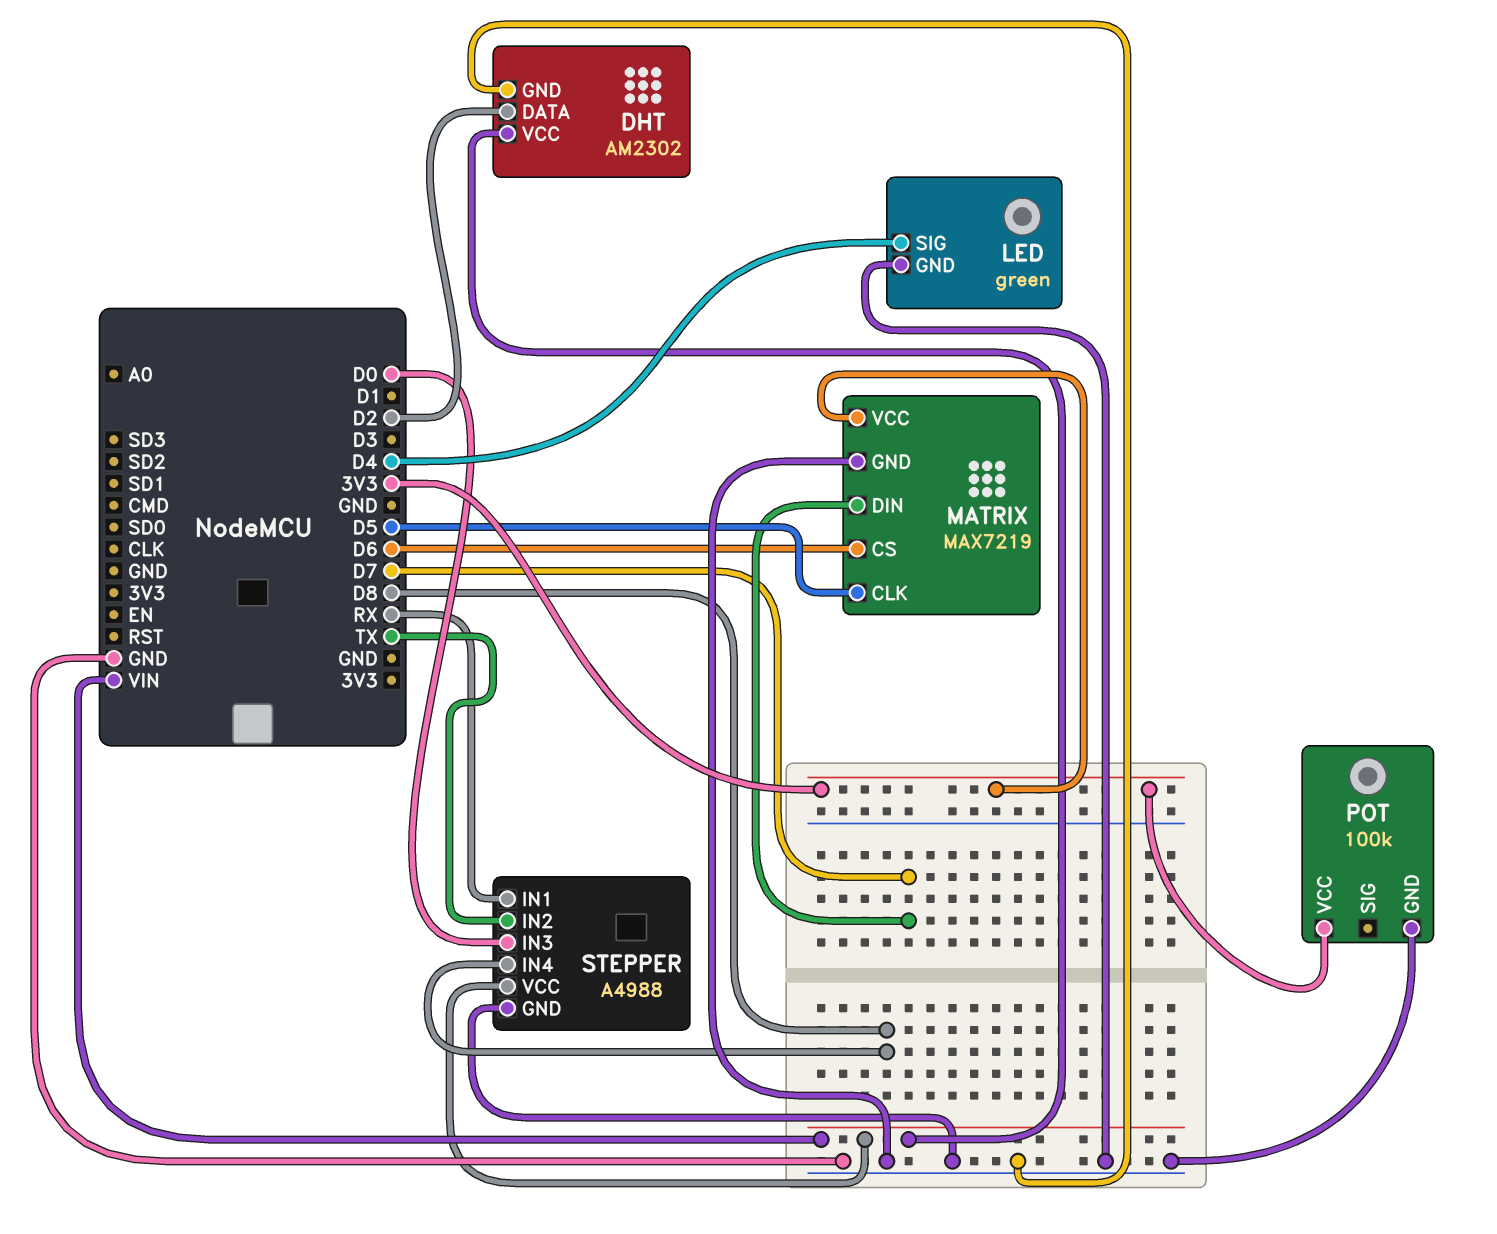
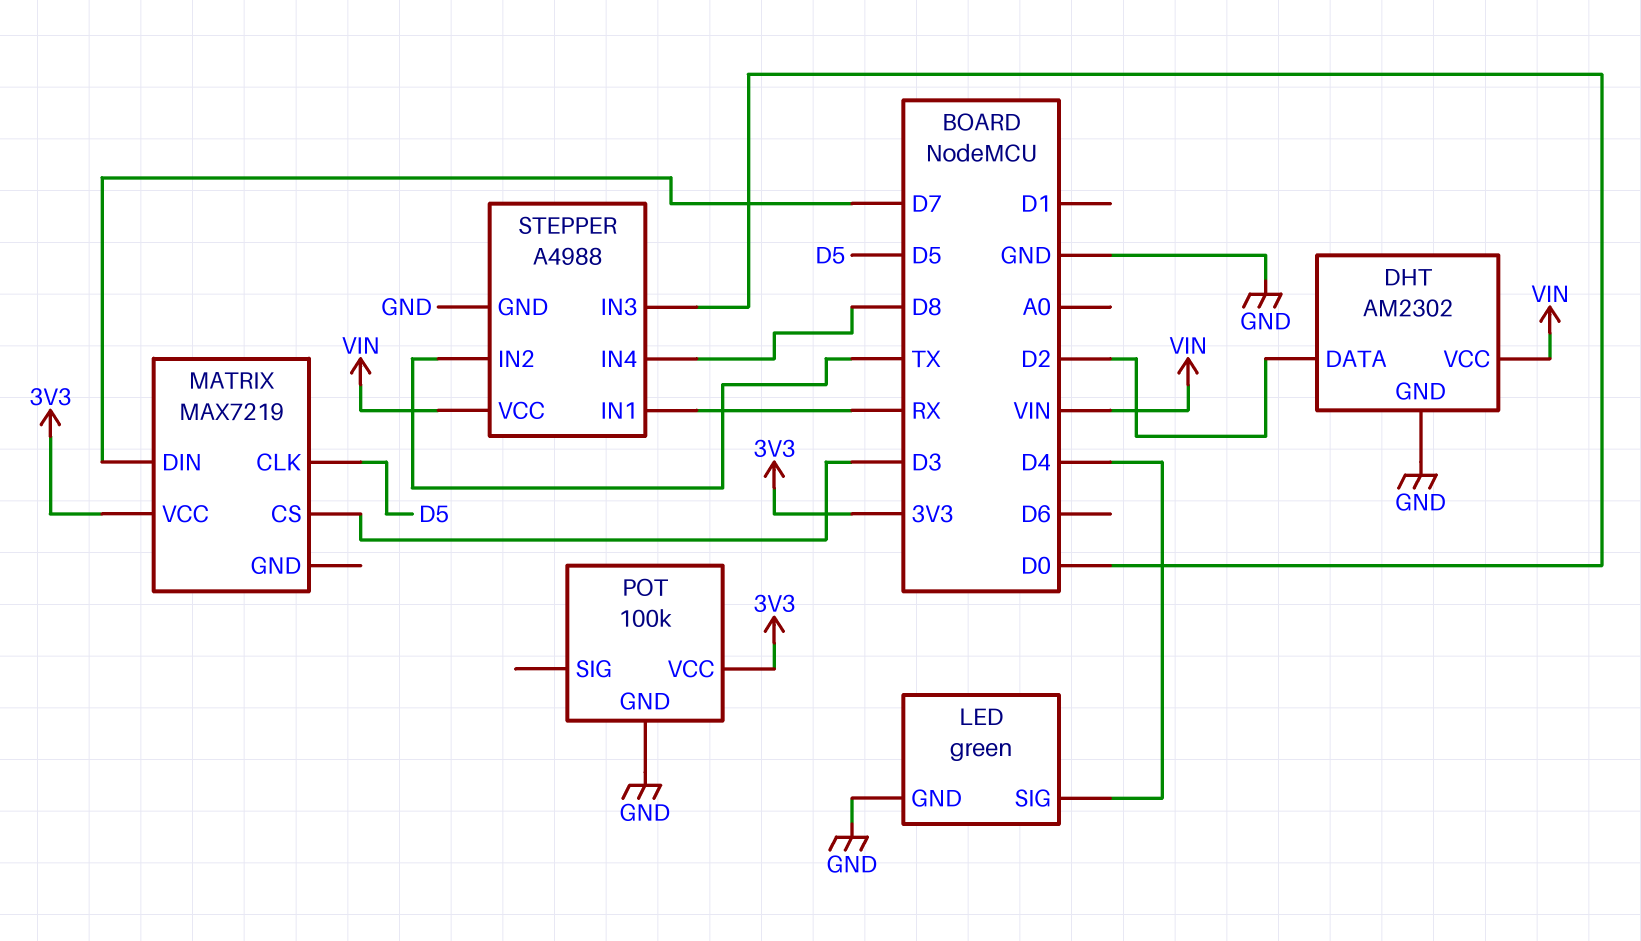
MATRIX pin CS: D6 -> D3
MATRIX pin GND: GND -> none

